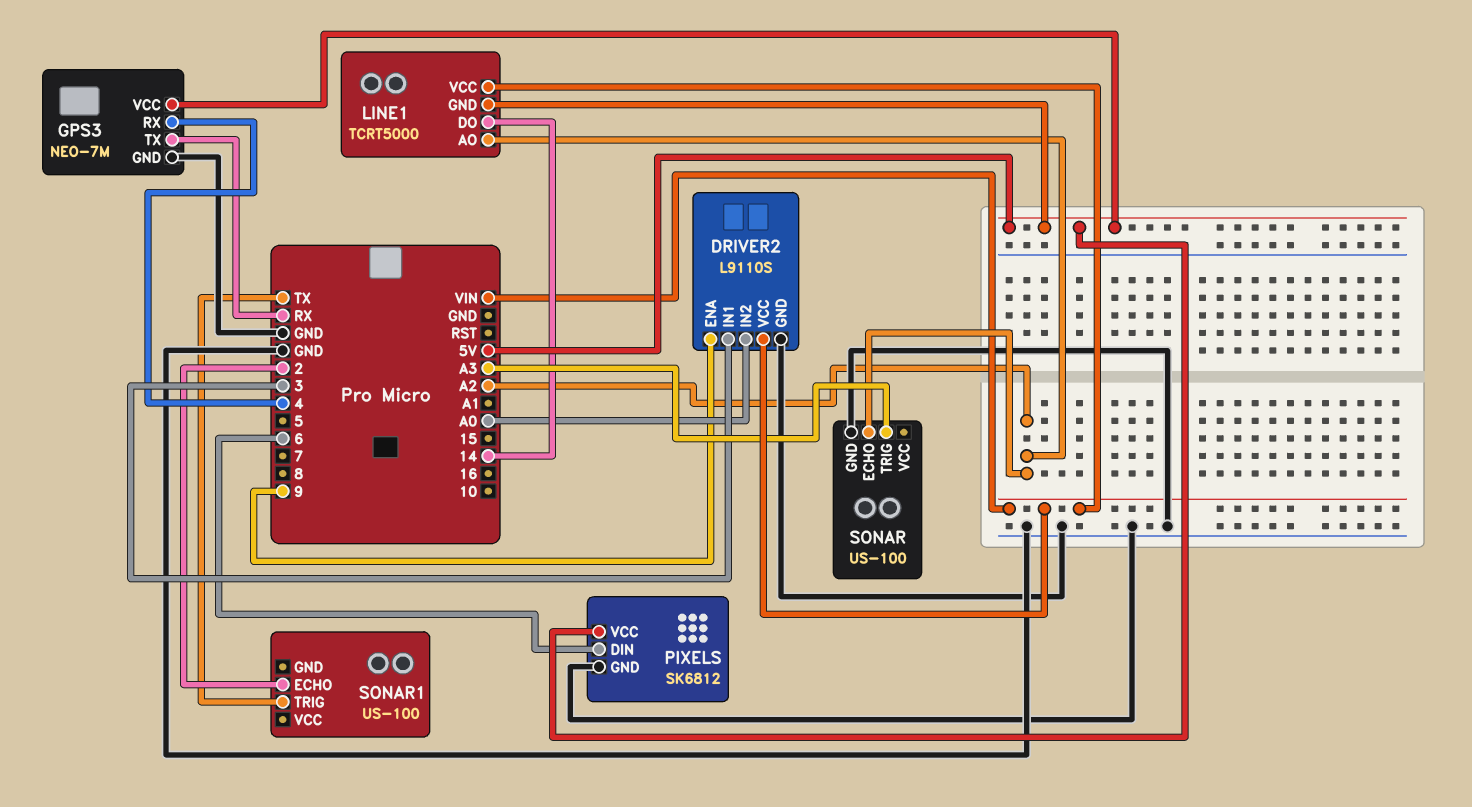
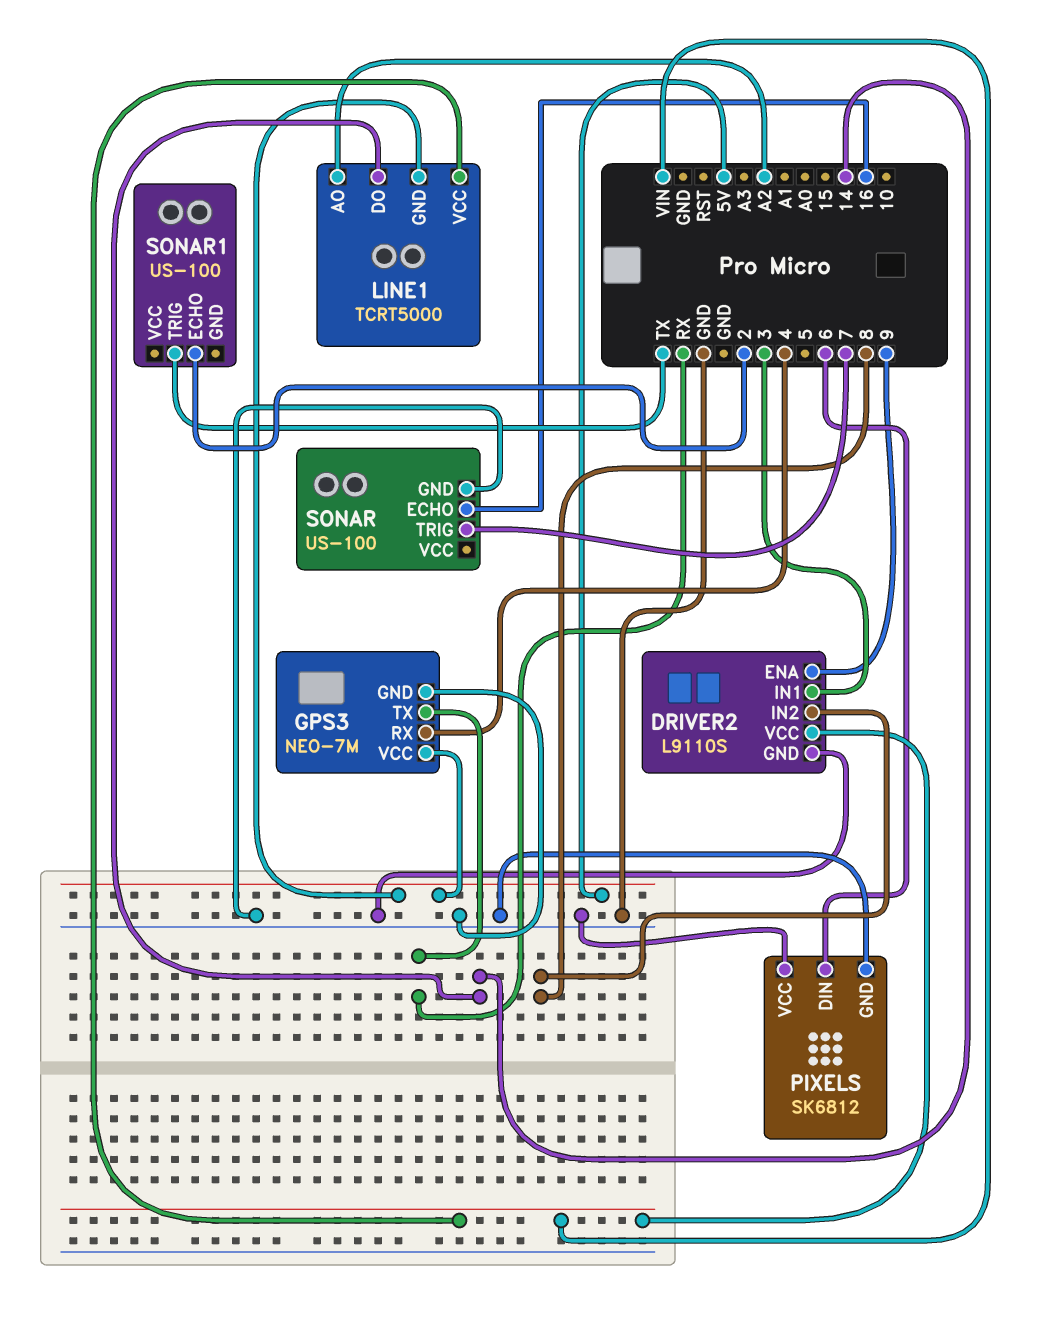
DRIVER2 pin IN2: A0 -> 8
PIXELS pin VCC: 5V -> GND
SONAR pin ECHO: A2 -> 16
SONAR pin TRIG: A3 -> 7

